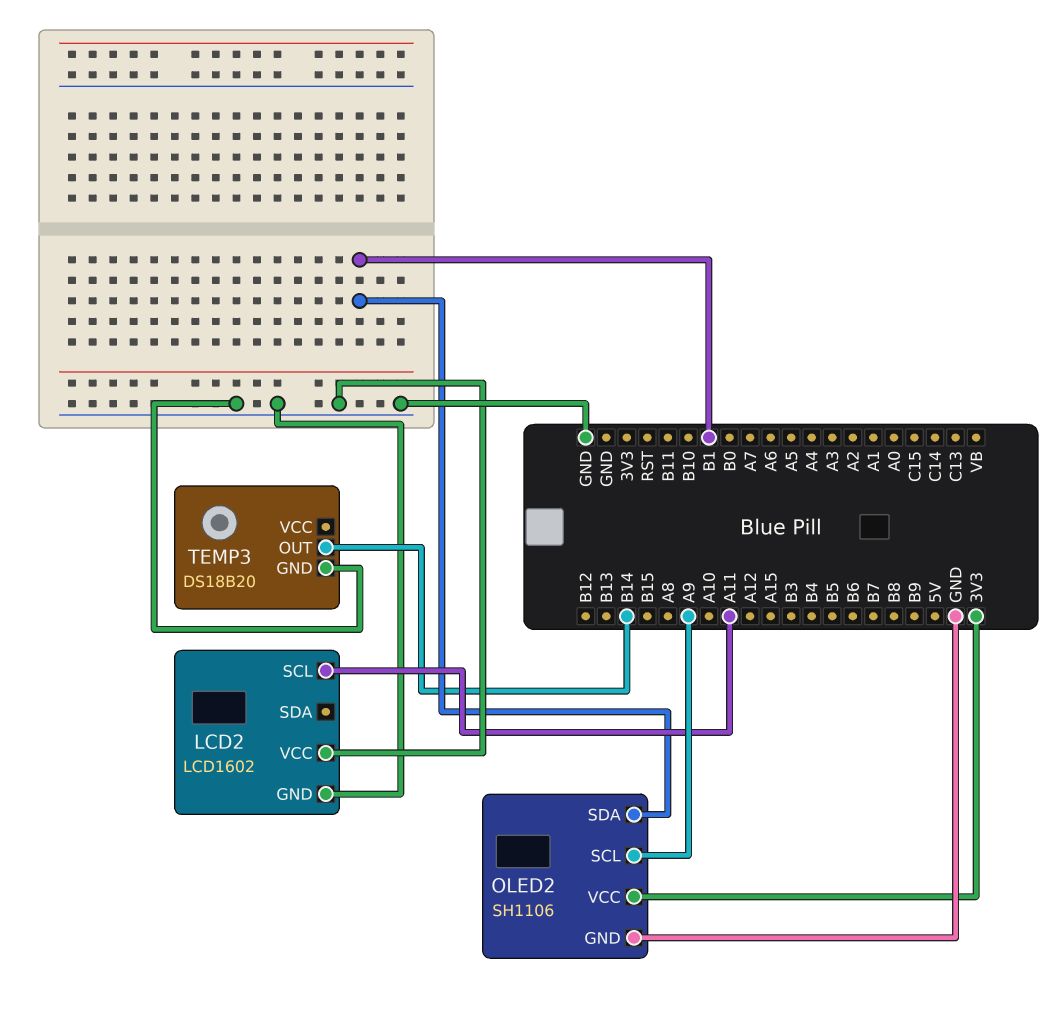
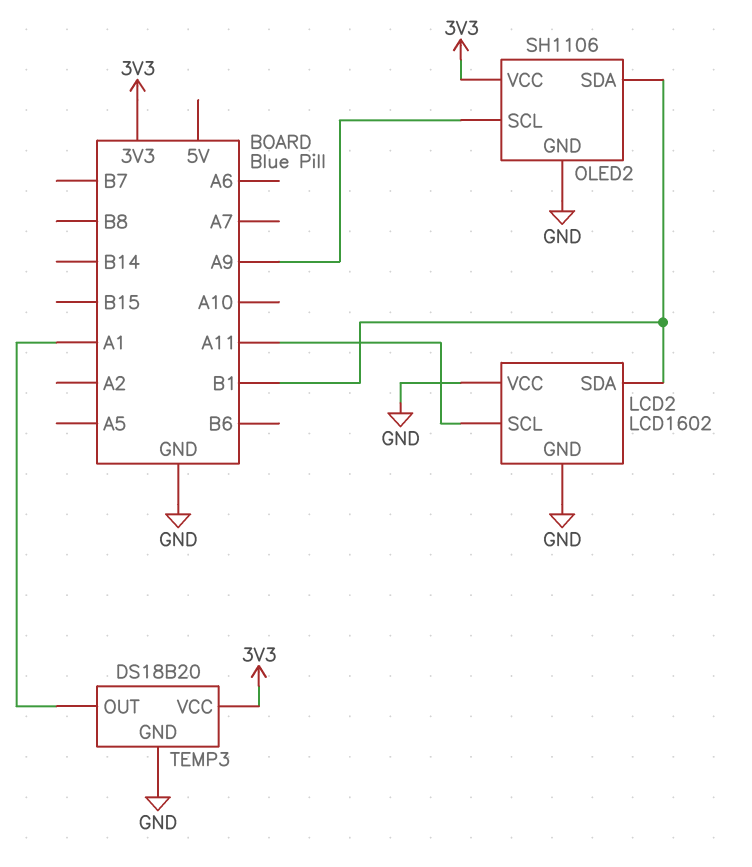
LCD2 pin SDA: none -> B1
TEMP3 pin OUT: B14 -> A1
TEMP3 pin VCC: none -> 3V3

